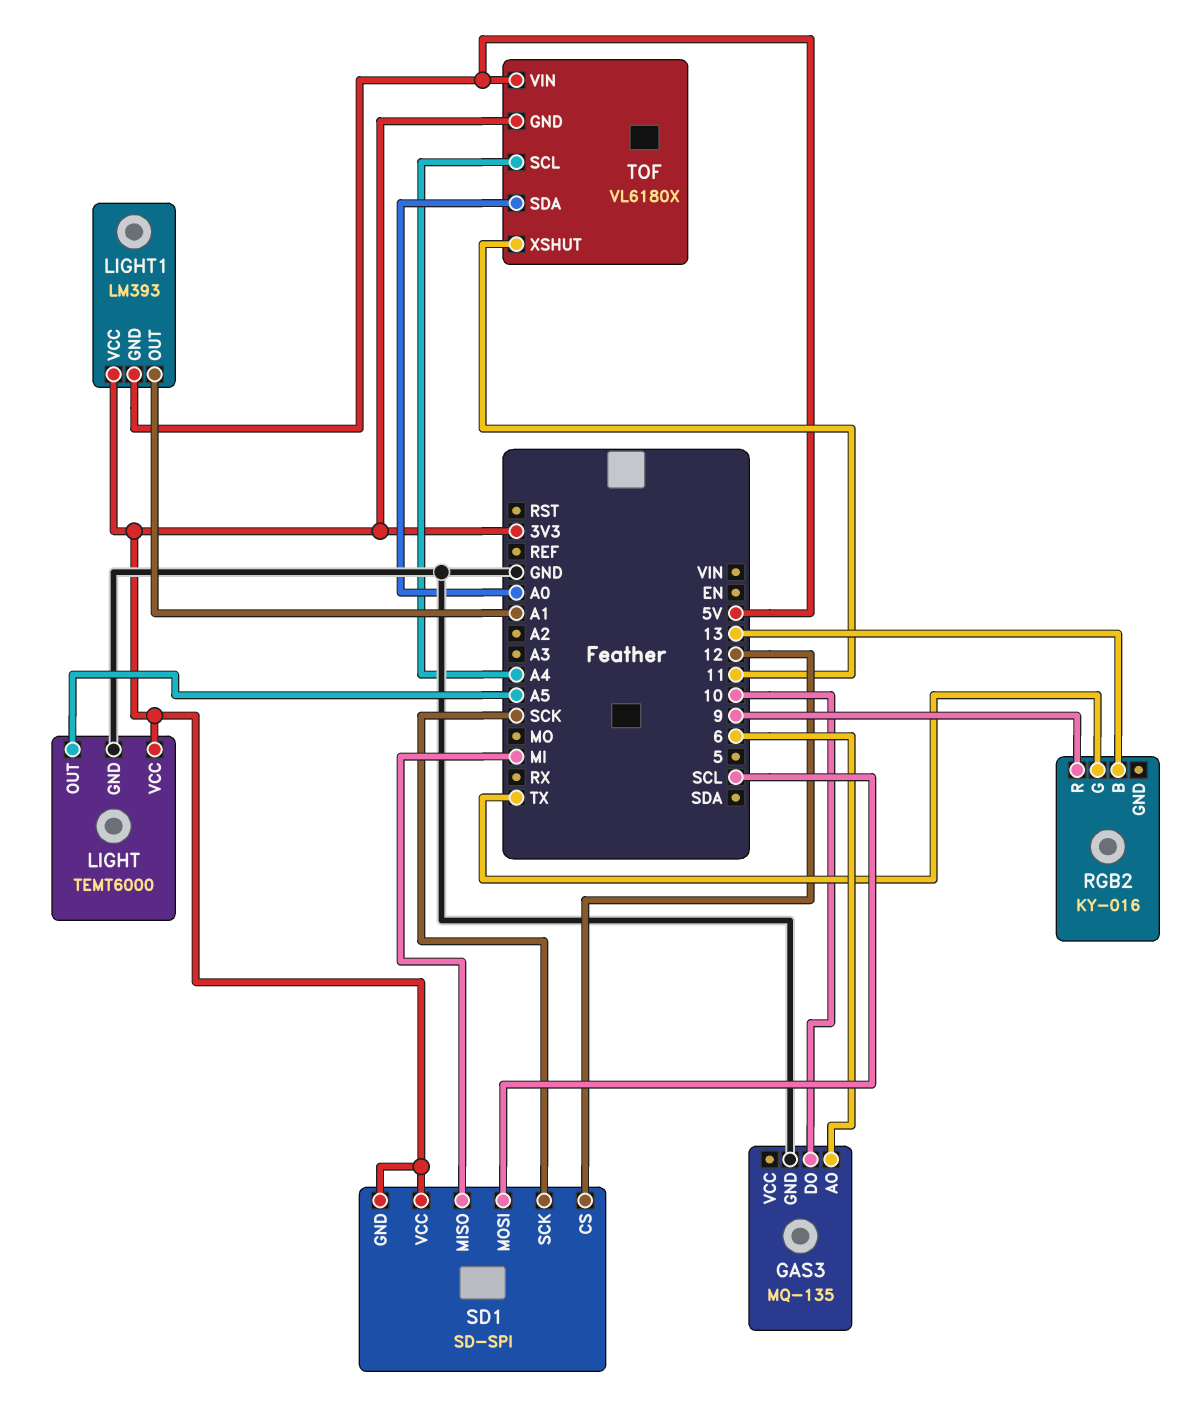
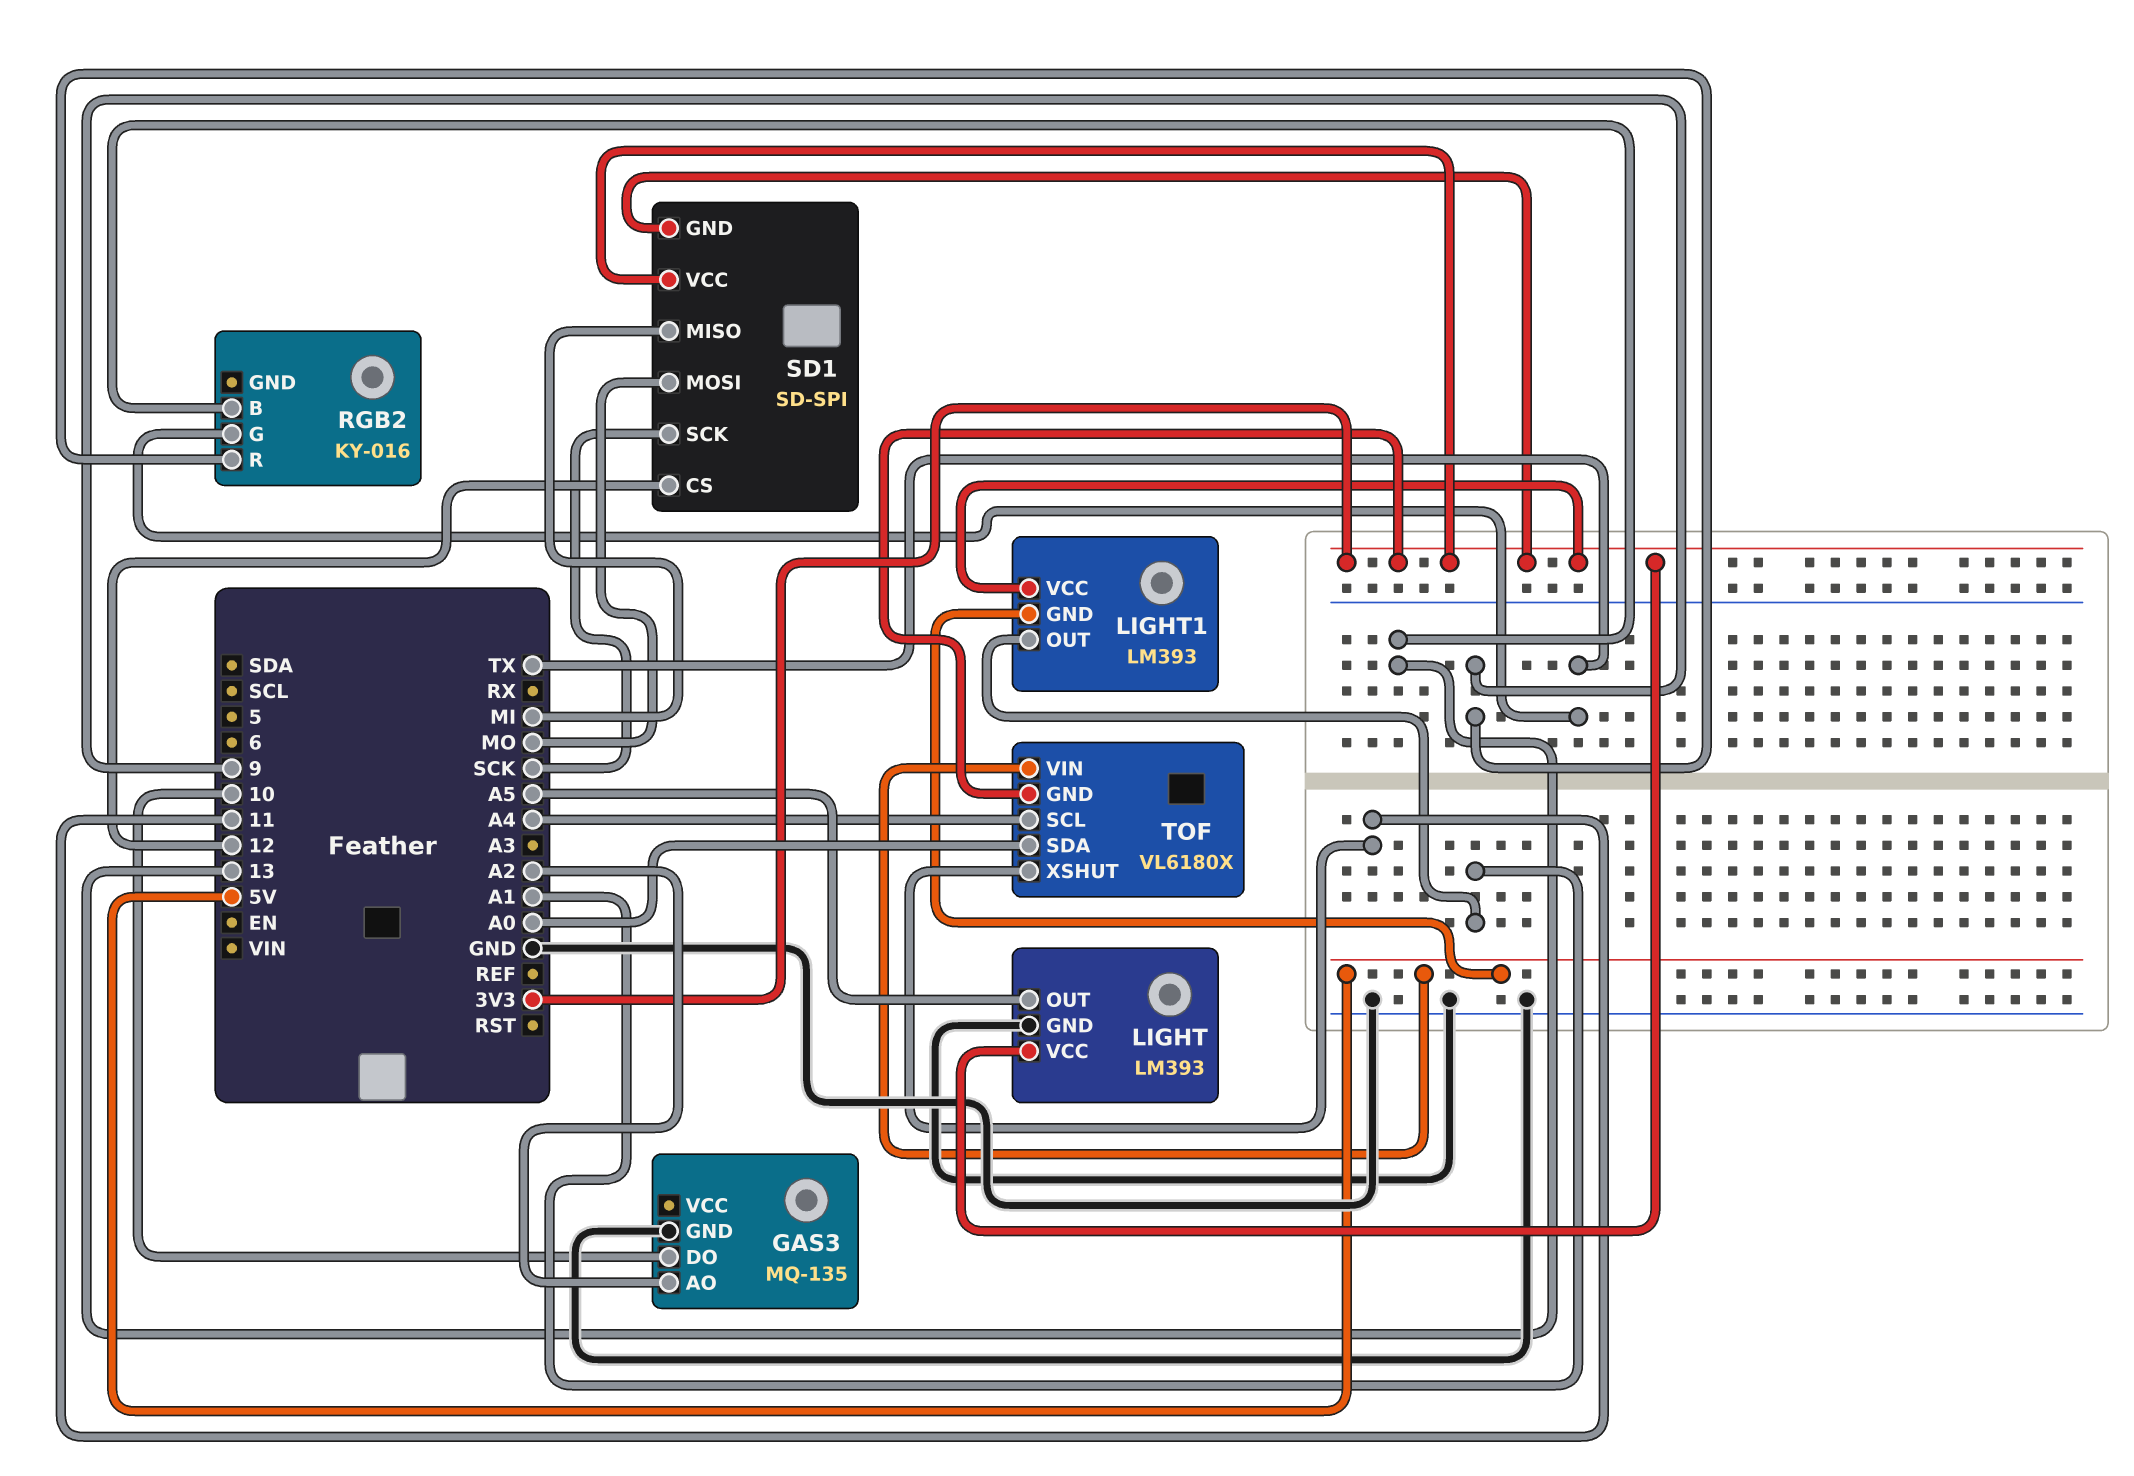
GAS3 pin AO: 6 -> A2
LIGHT: TEMT6000 -> LM393
SD1 pin MOSI: SCL -> MO

